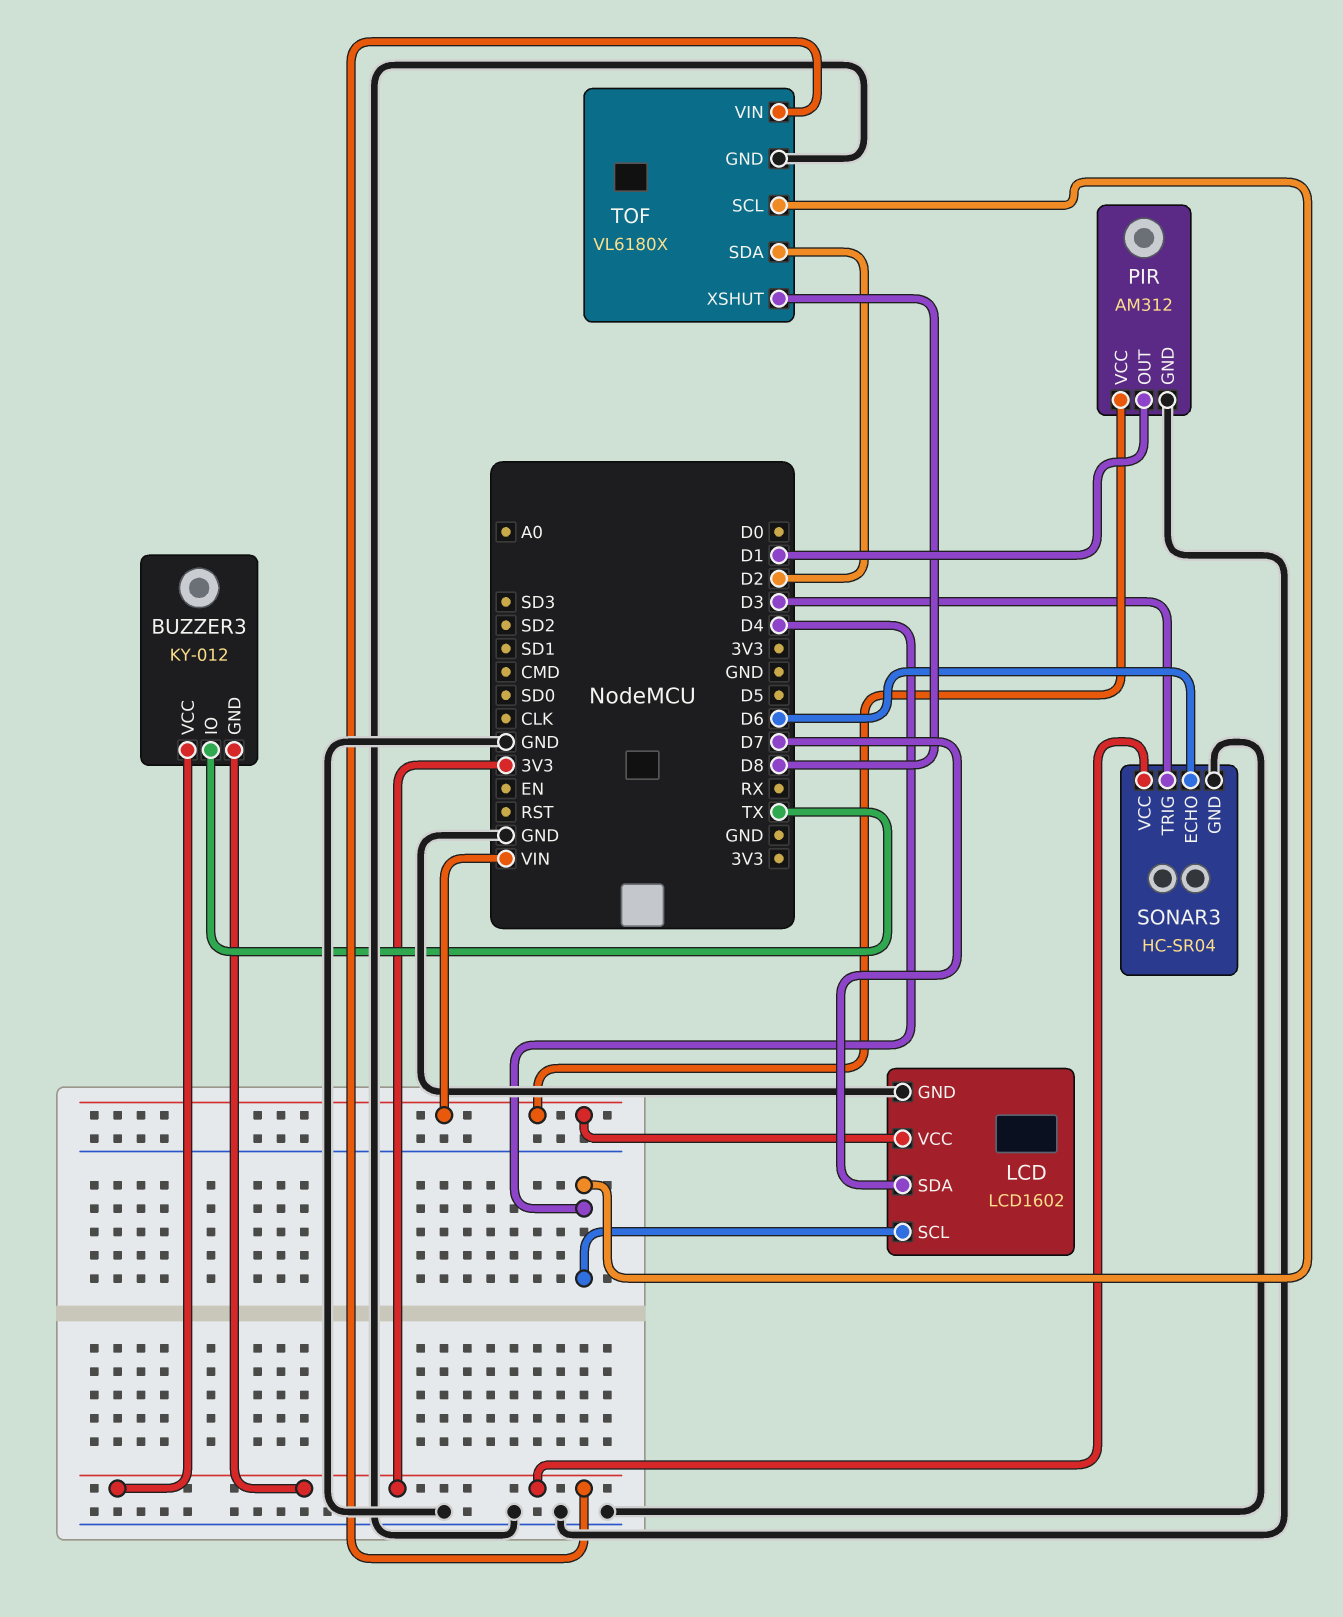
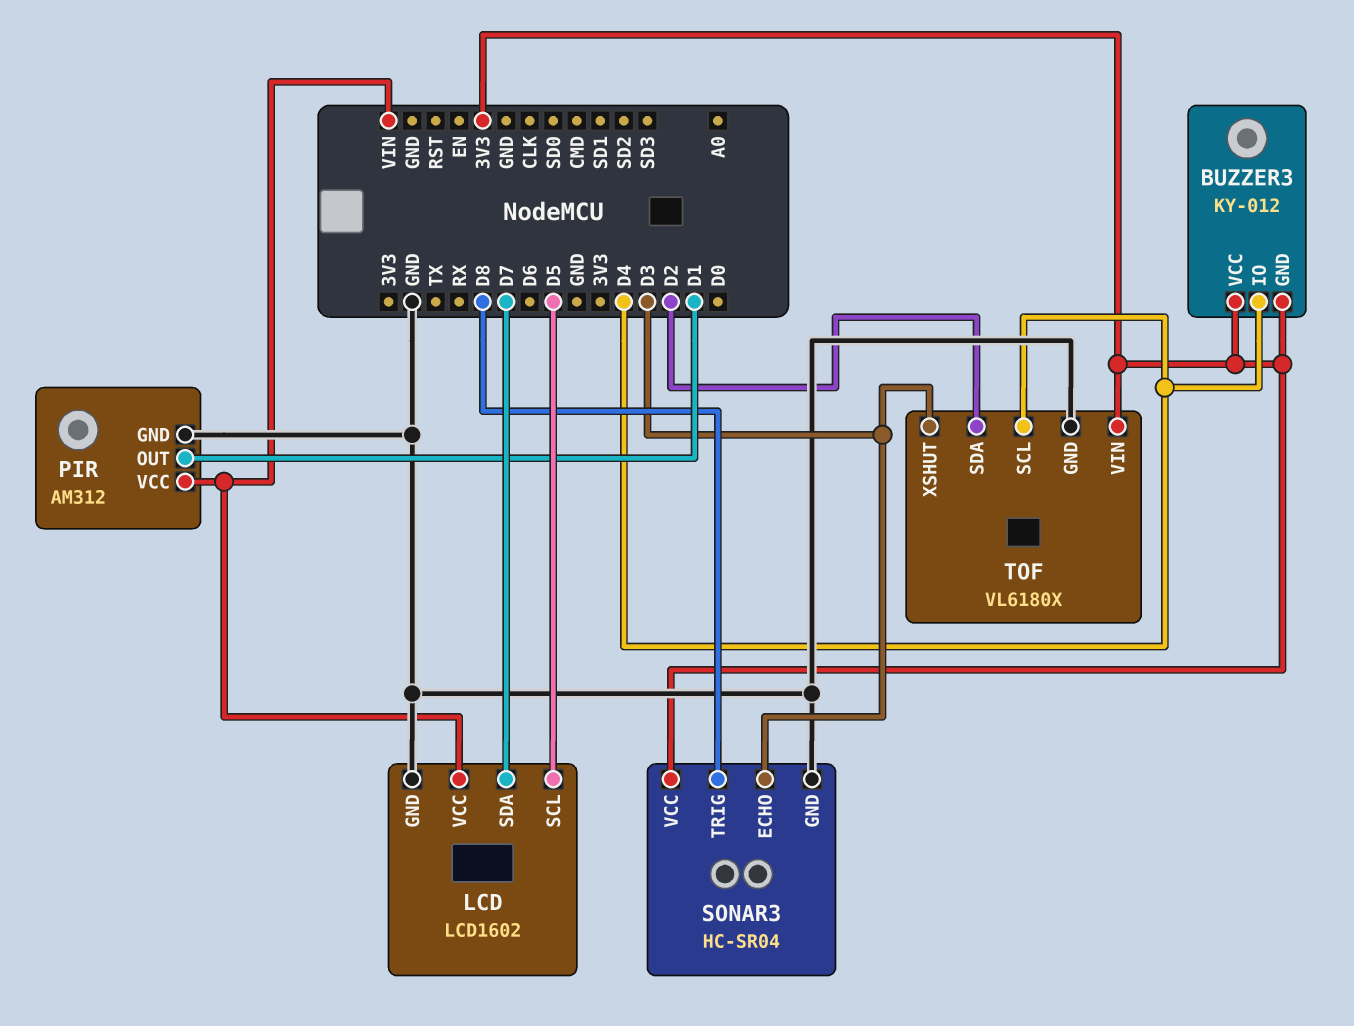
BUZZER3 pin IO: TX -> D4
LCD pin SCL: D4 -> D5
SONAR3 pin ECHO: D6 -> D3
SONAR3 pin TRIG: D3 -> D8
TOF pin XSHUT: D8 -> D3

